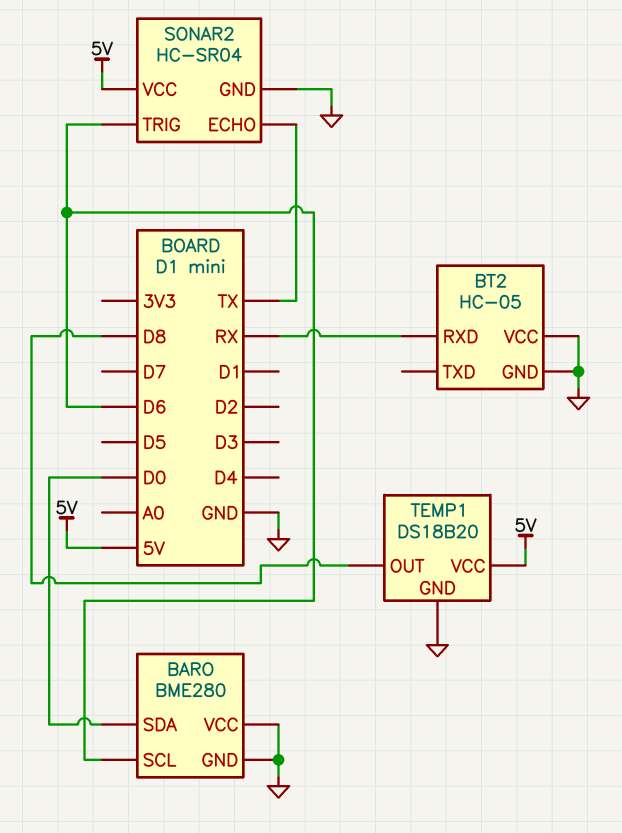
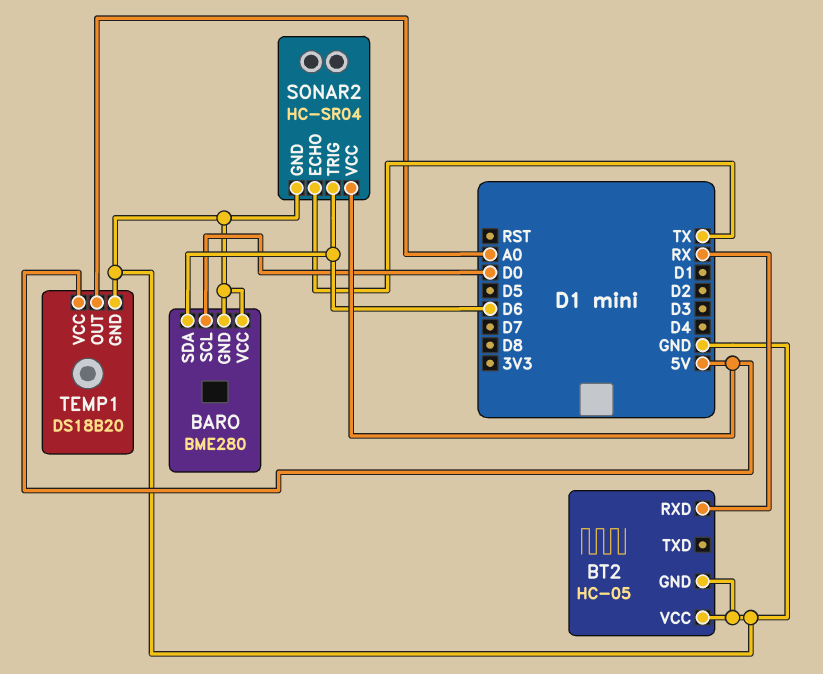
BARO pin SCL: D6 -> D0
BARO pin SDA: D0 -> D6
TEMP1 pin OUT: D8 -> A0

